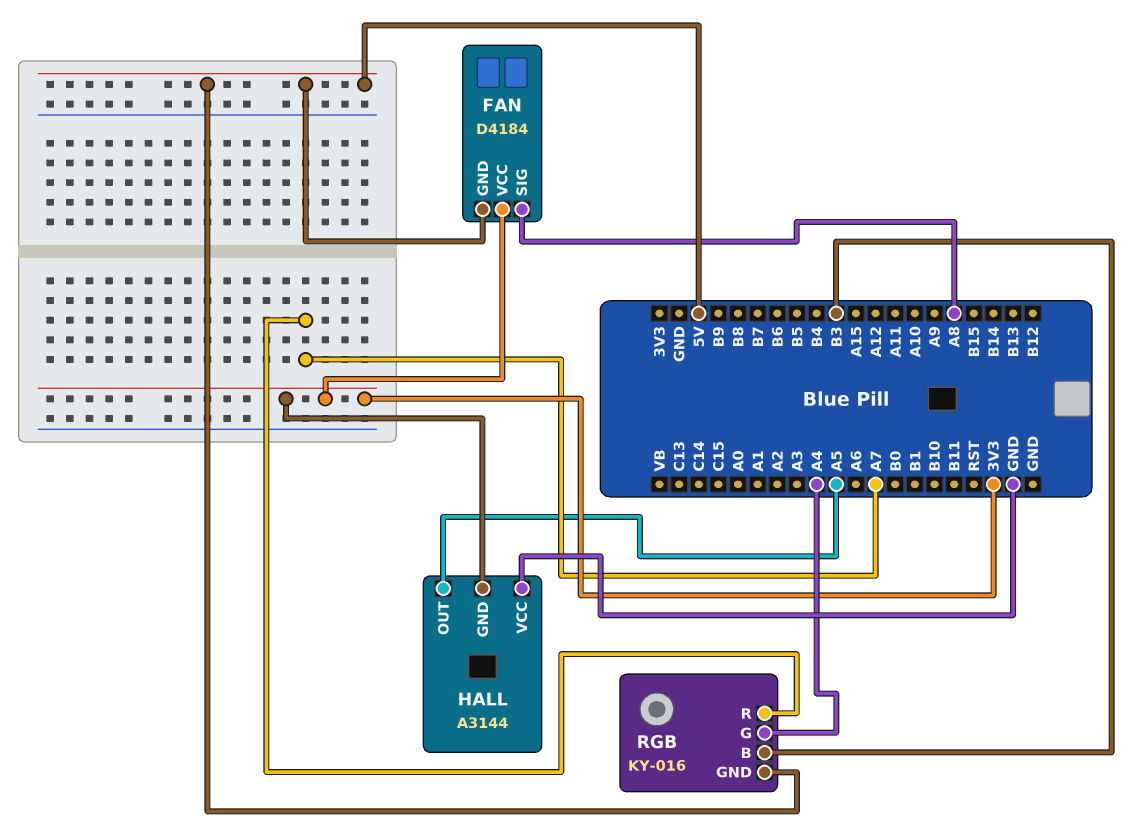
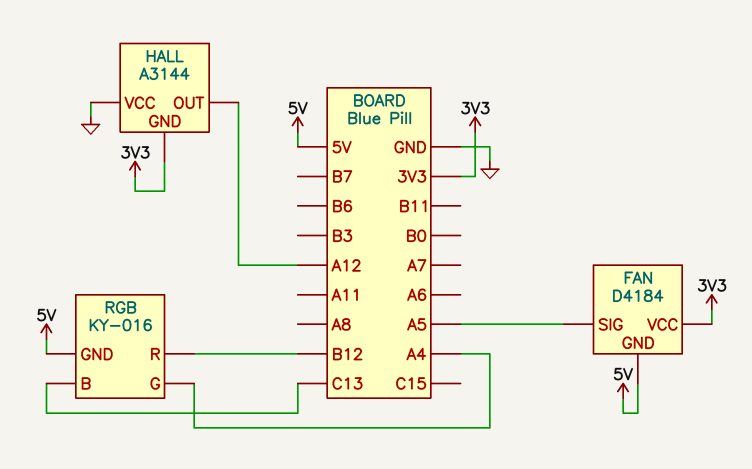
FAN pin SIG: A8 -> A5
HALL pin OUT: A5 -> A12
RGB pin B: B3 -> C13
RGB pin R: A7 -> B12

